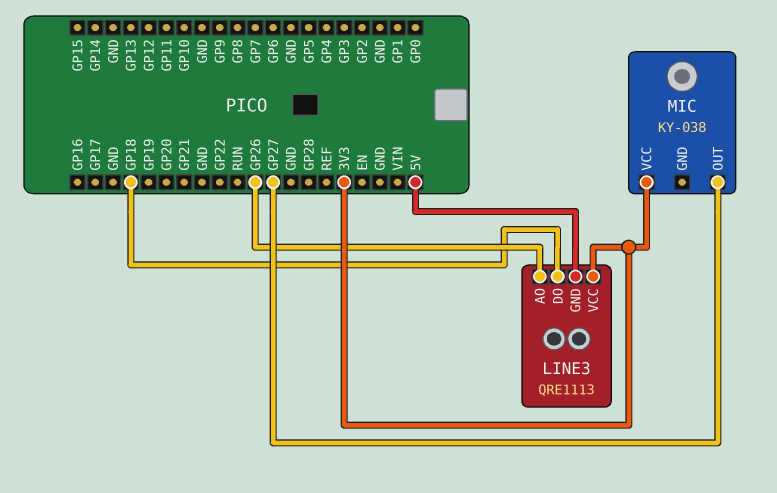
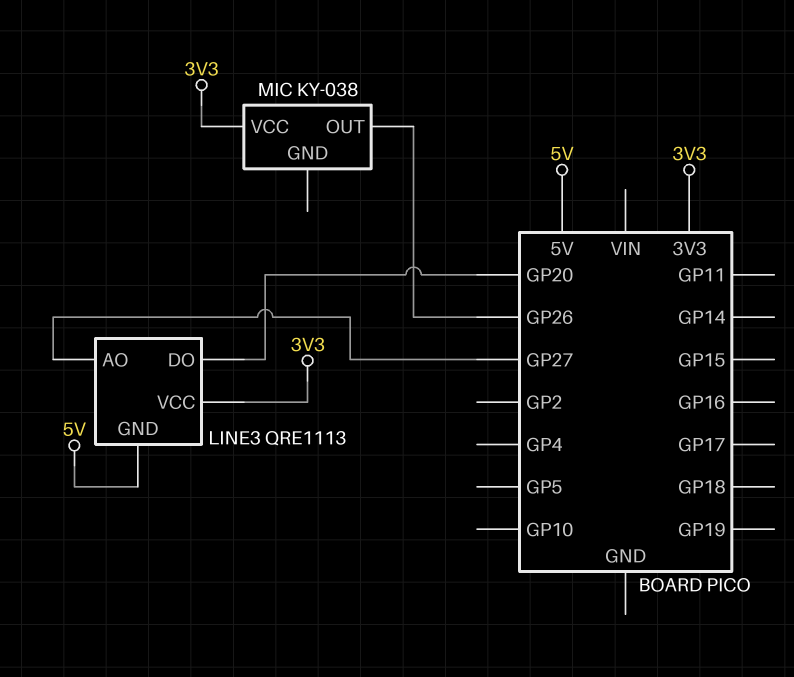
LINE3 pin AO: GP26 -> GP27
LINE3 pin DO: GP18 -> GP20
MIC pin OUT: GP27 -> GP26

